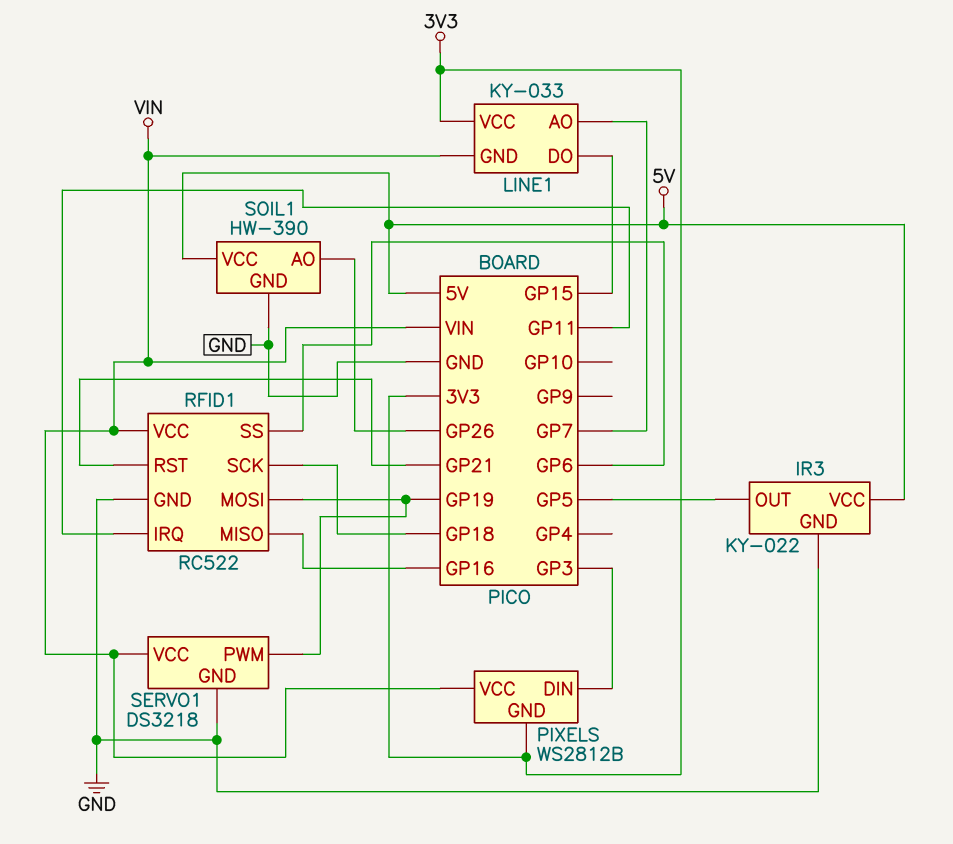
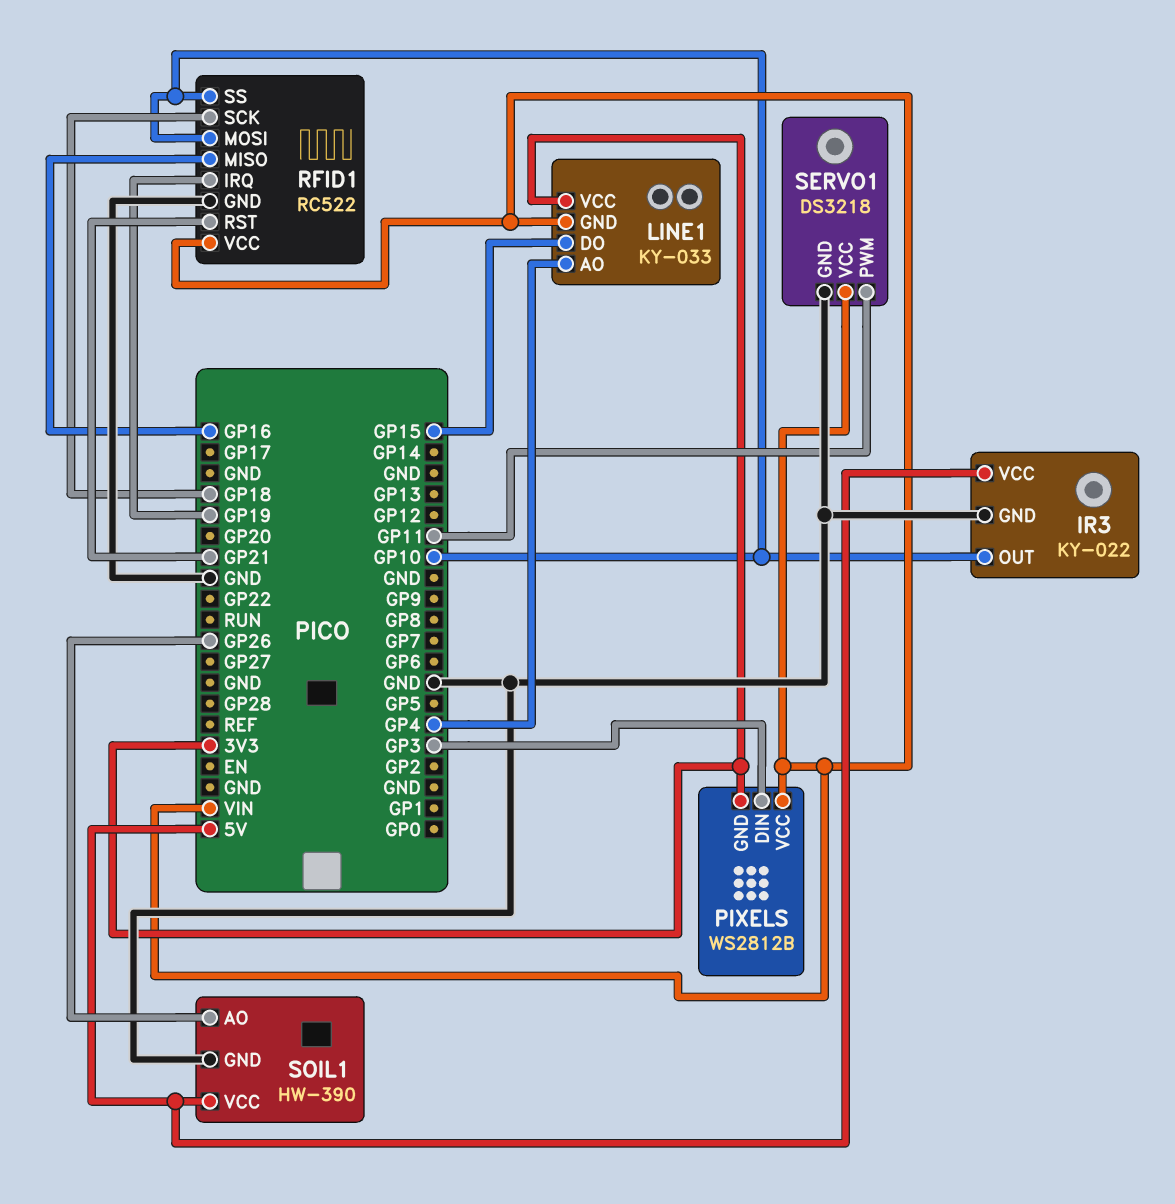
IR3 pin OUT: GP5 -> GP10
LINE1 pin AO: GP7 -> GP4
RFID1 pin IRQ: GP11 -> GP19
RFID1 pin MOSI: GP19 -> GP10
RFID1 pin SS: GP6 -> GP10
SERVO1 pin PWM: GP19 -> GP11

